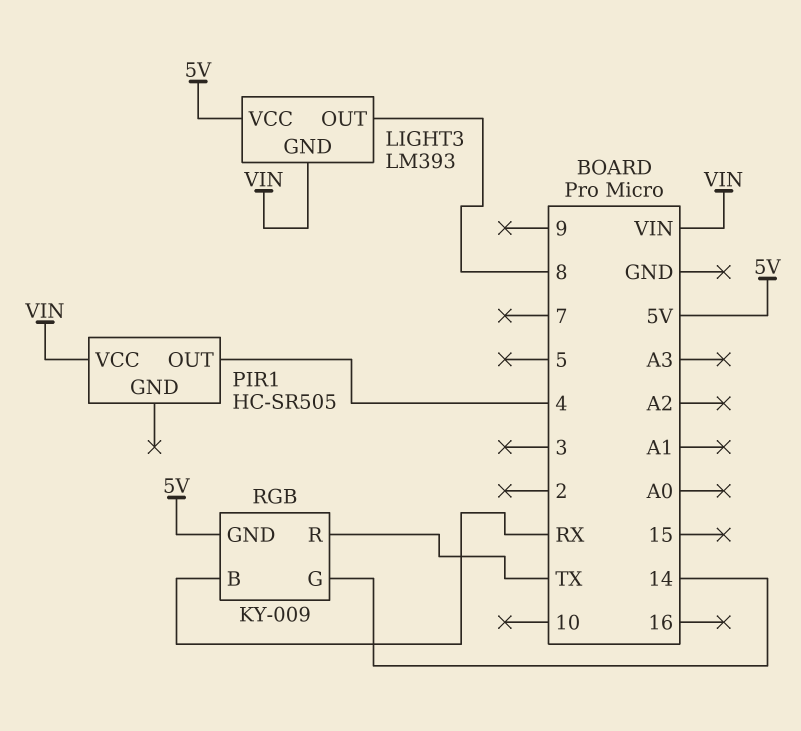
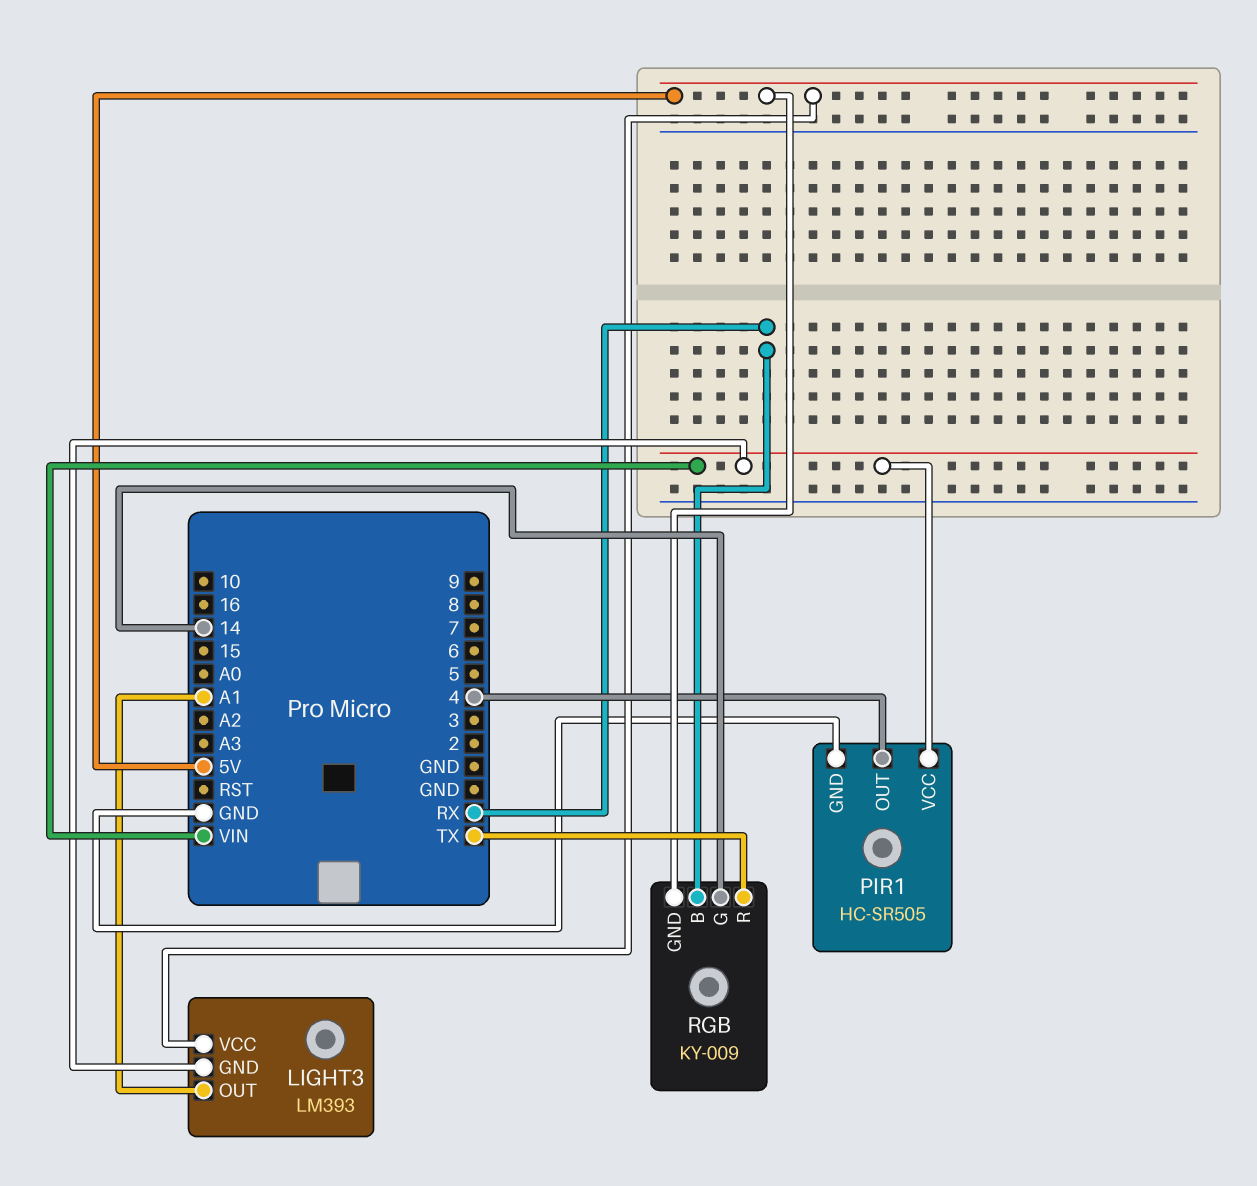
LIGHT3 pin OUT: 8 -> A1
PIR1 pin GND: none -> GND

